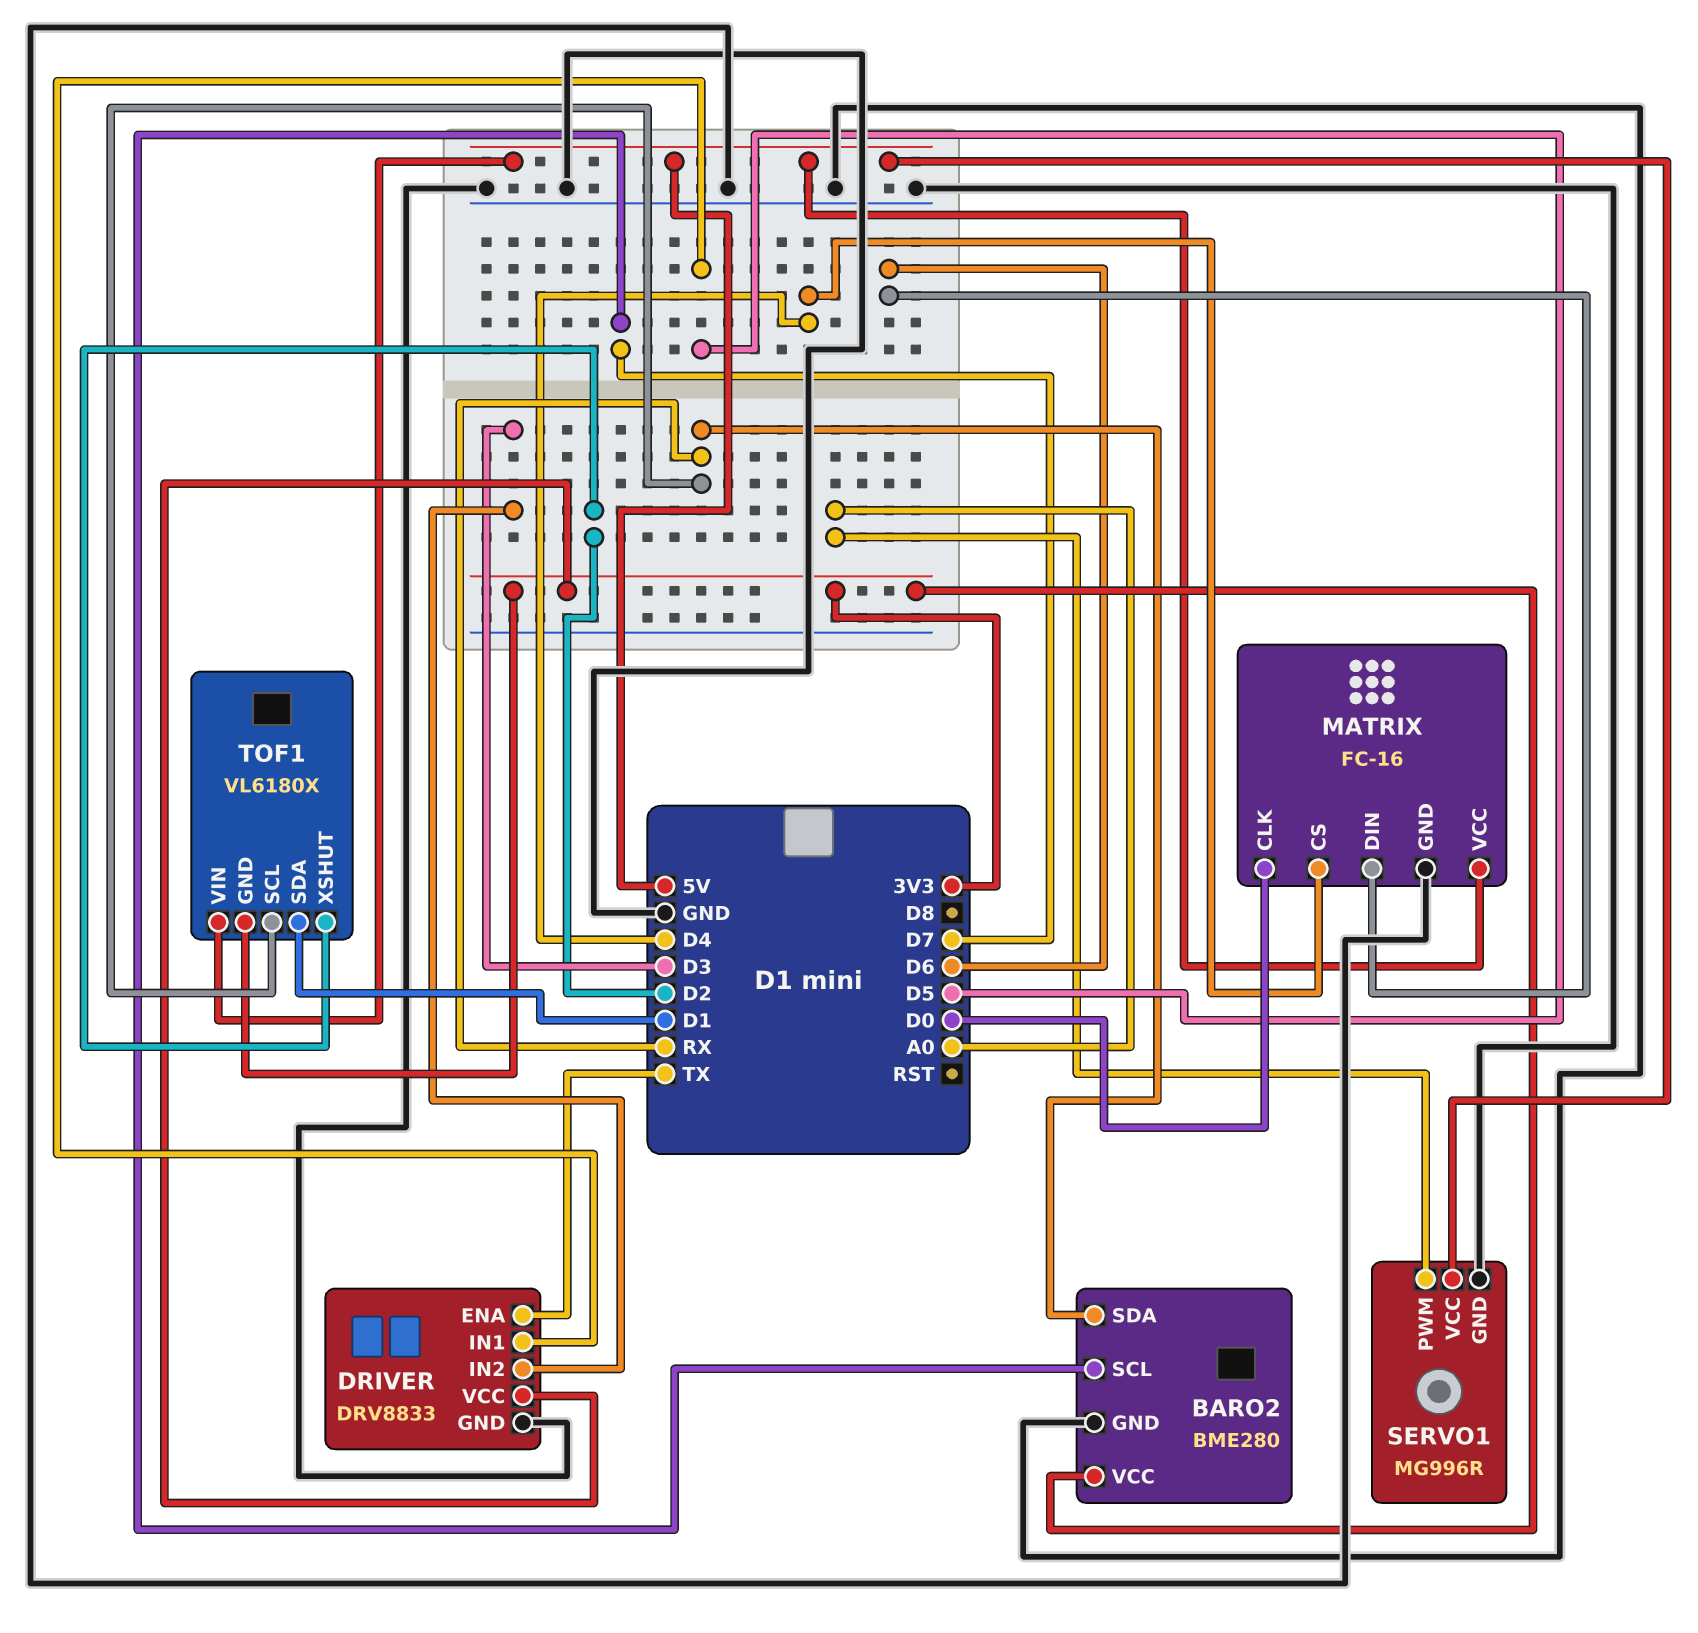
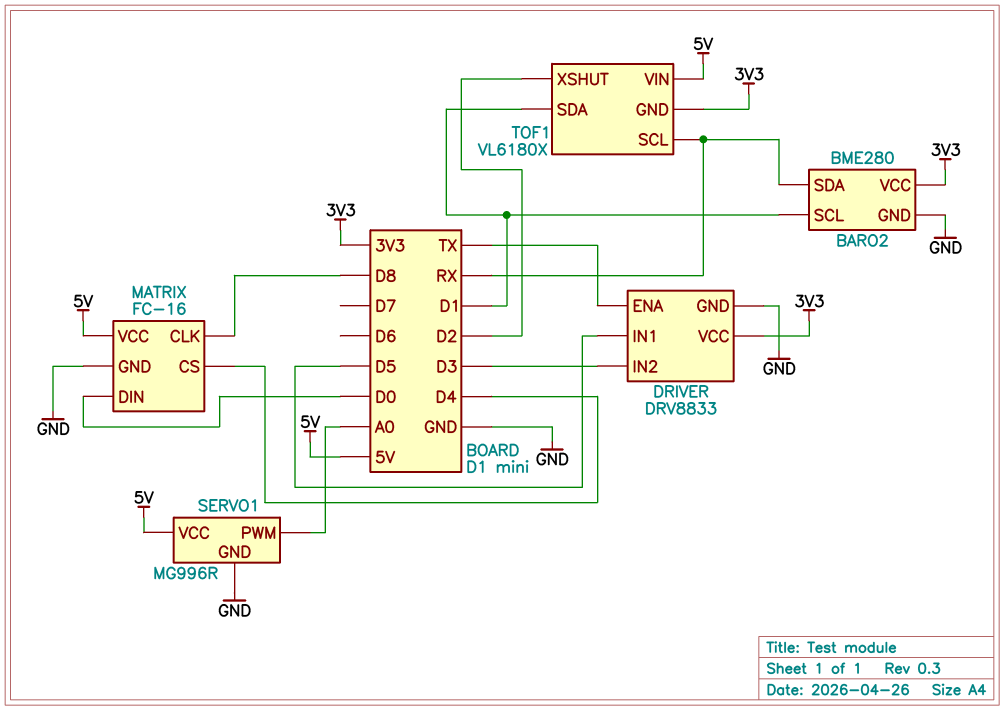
BARO2 pin SCL: D7 -> D1
MATRIX pin CLK: D0 -> D8
MATRIX pin DIN: D6 -> D0

